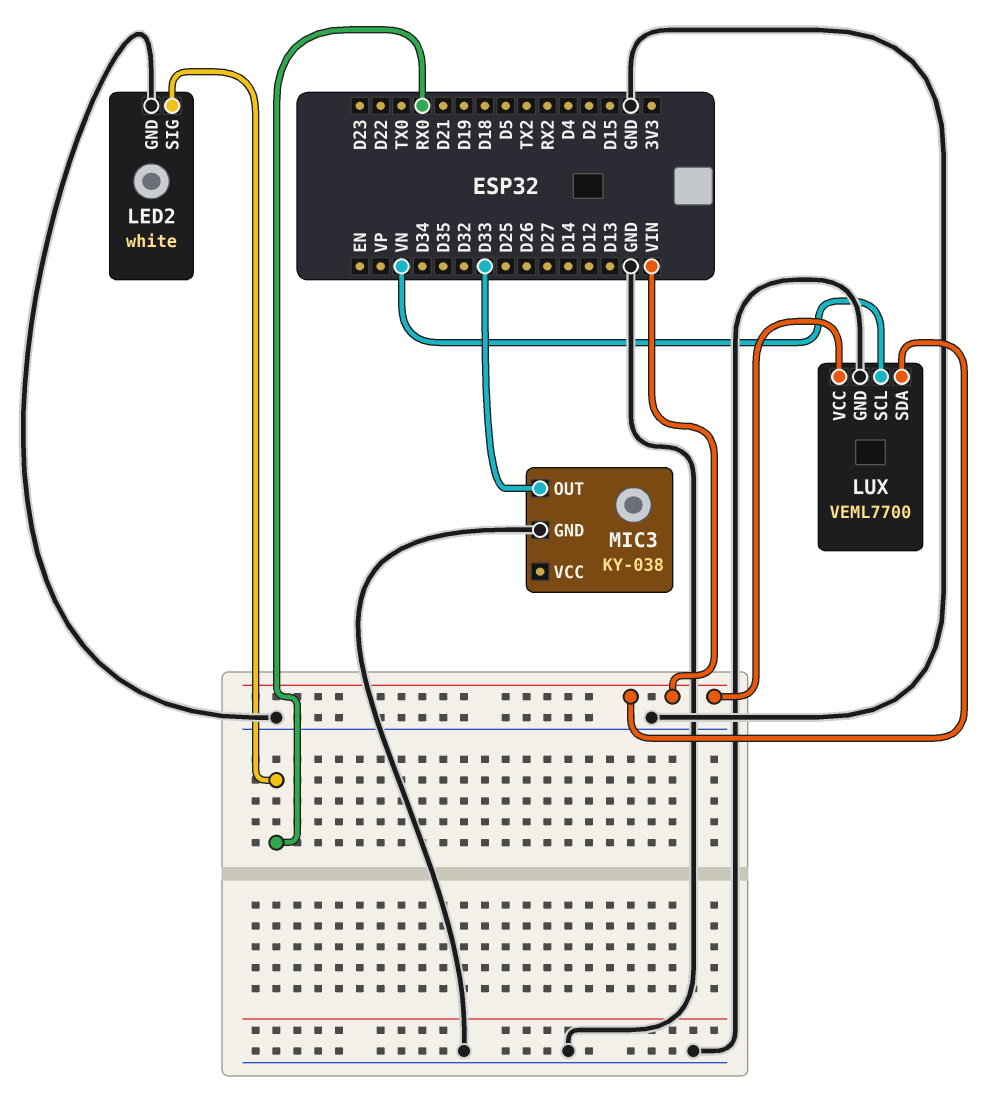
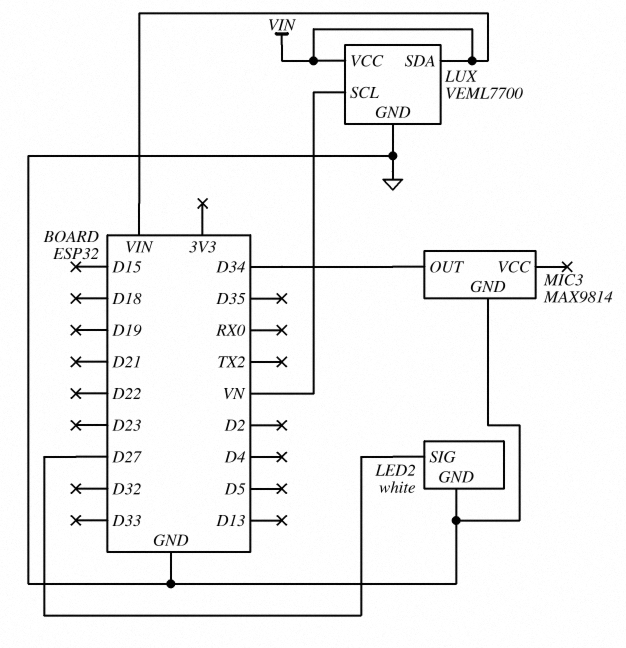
LED2 pin SIG: RX0 -> D27
MIC3: KY-038 -> MAX9814
MIC3 pin OUT: D33 -> D34

